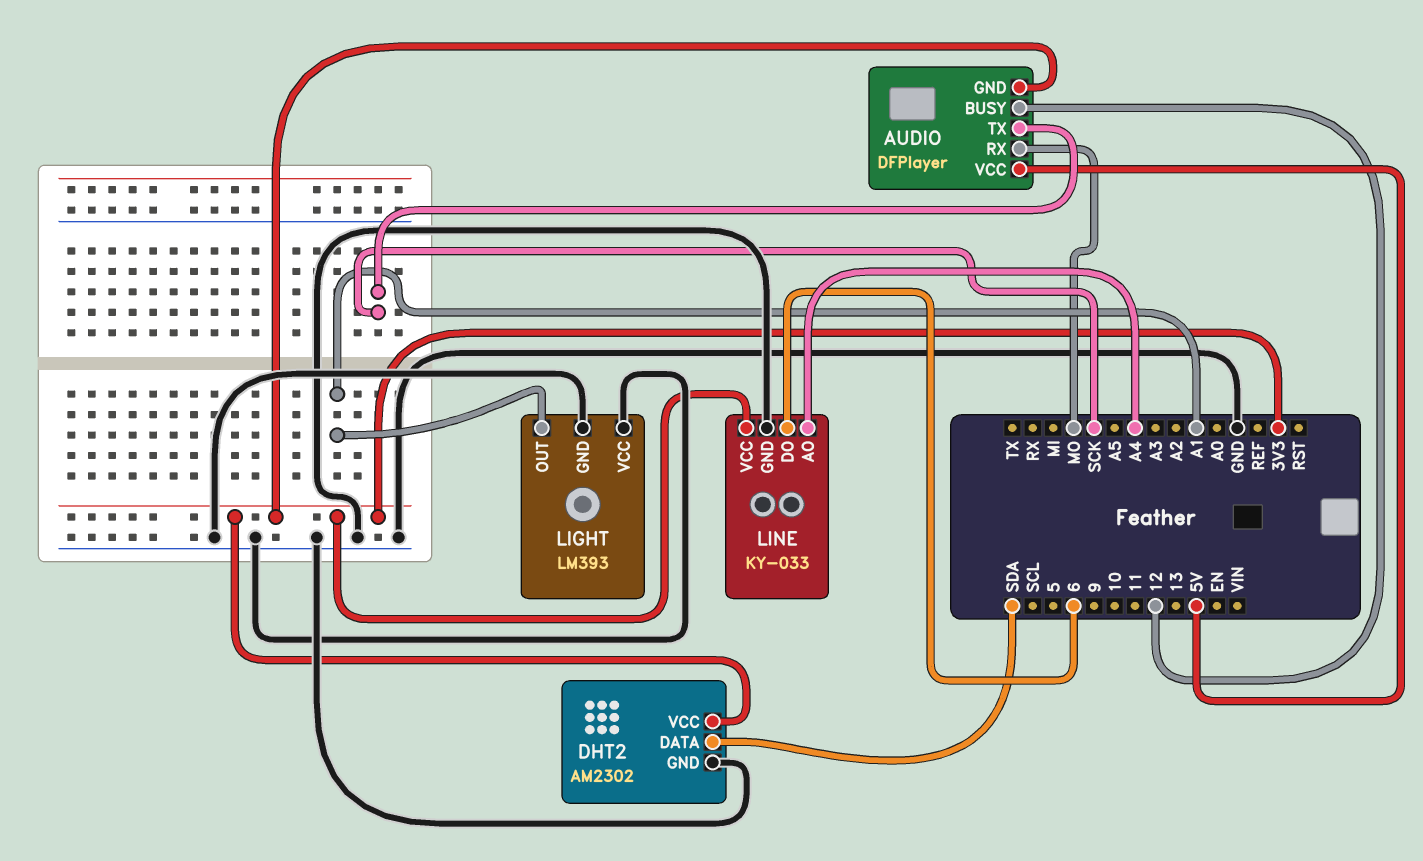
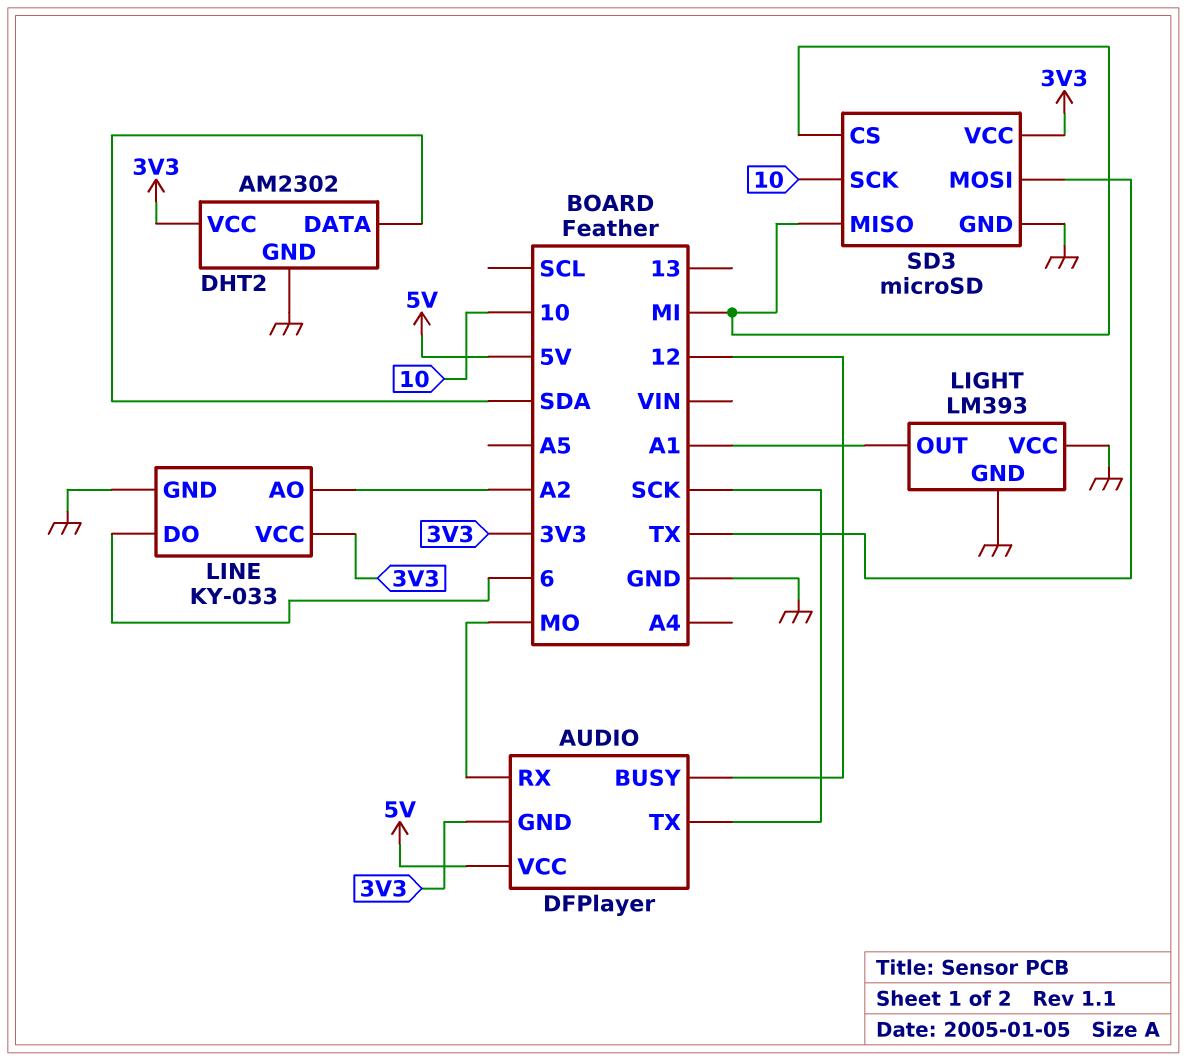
LINE pin AO: A4 -> A2
SD3: none -> microSD
SD3 pin CS: none -> MI
SD3 pin GND: none -> GND
SD3 pin MISO: none -> MI
SD3 pin MOSI: none -> TX
SD3 pin SCK: none -> 10
SD3 pin VCC: none -> 3V3

